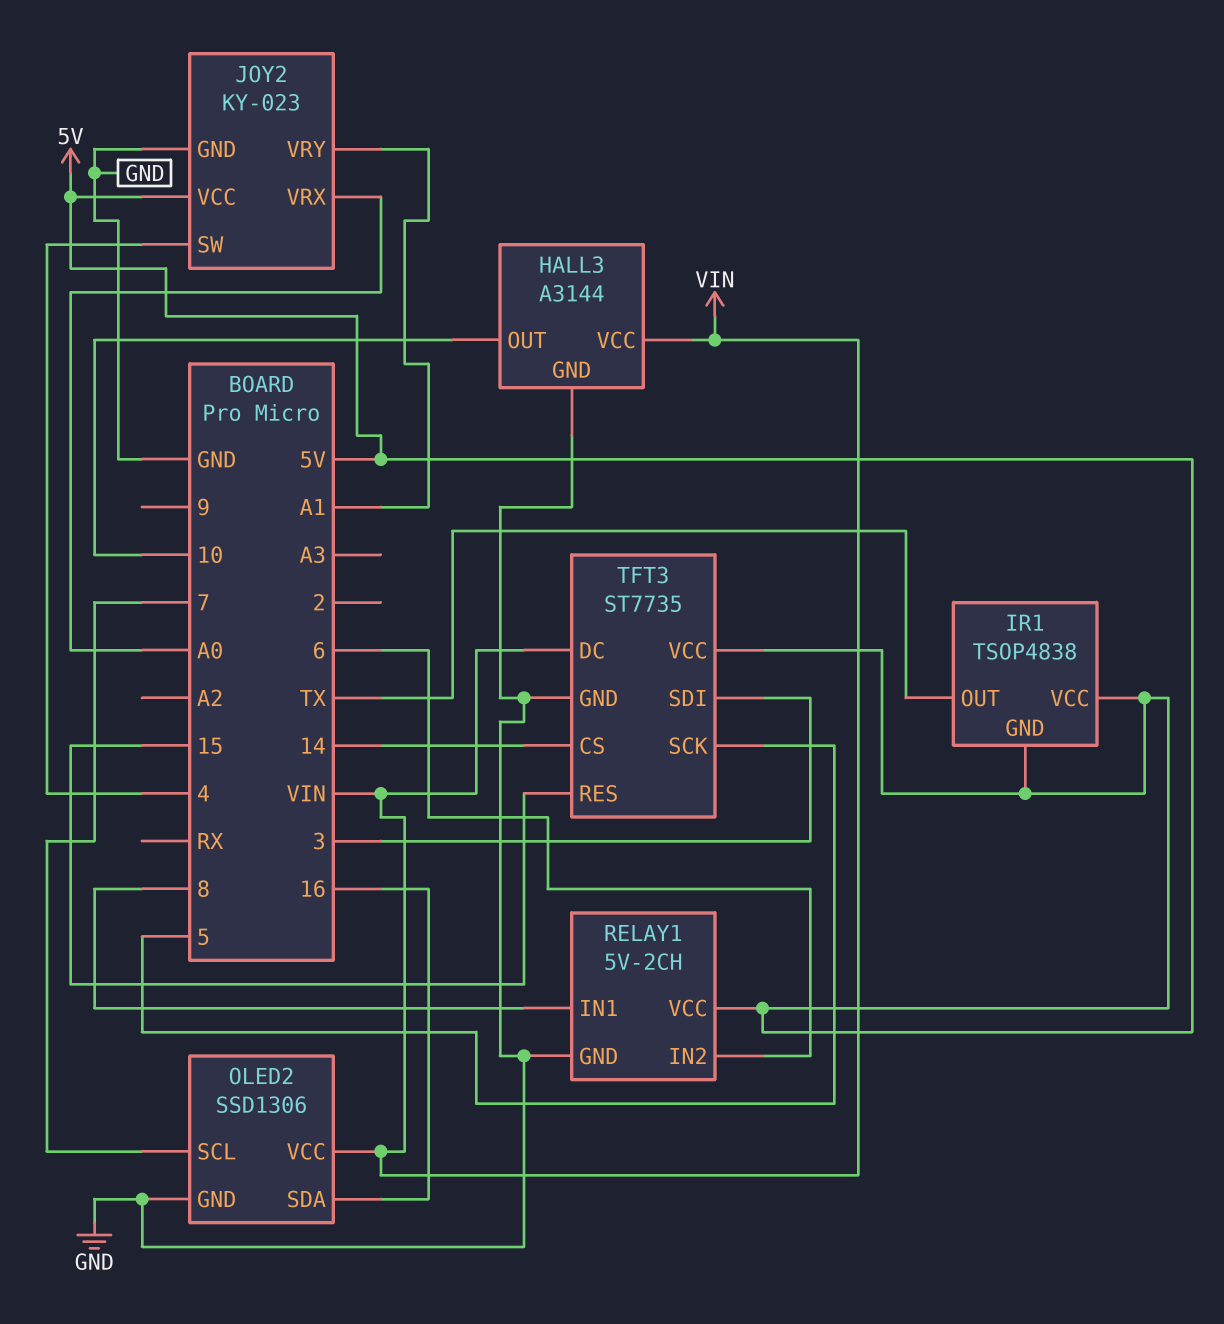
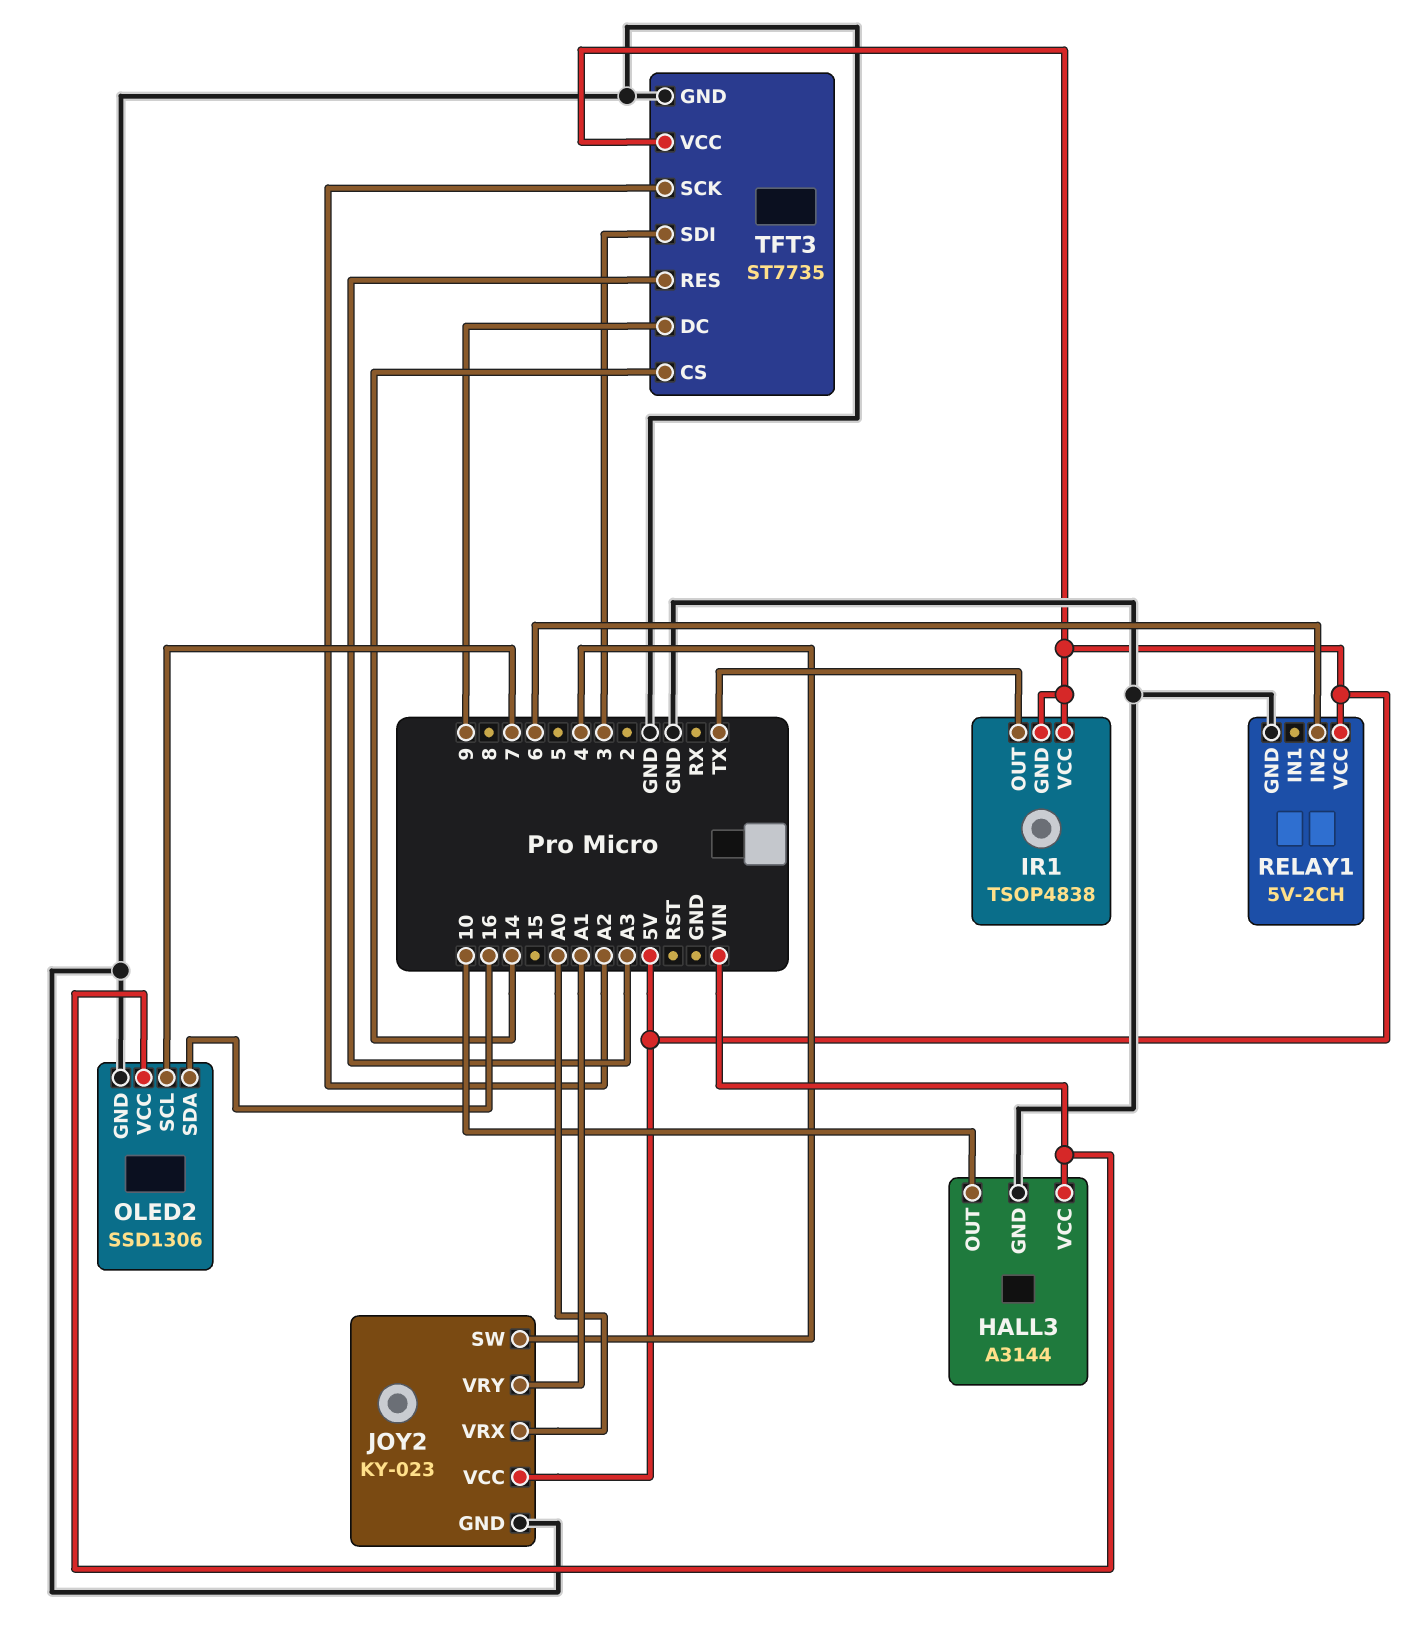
RELAY1 pin IN1: 8 -> none
TFT3 pin DC: VIN -> 9
TFT3 pin RES: 15 -> A3
TFT3 pin SCK: 5 -> A2

